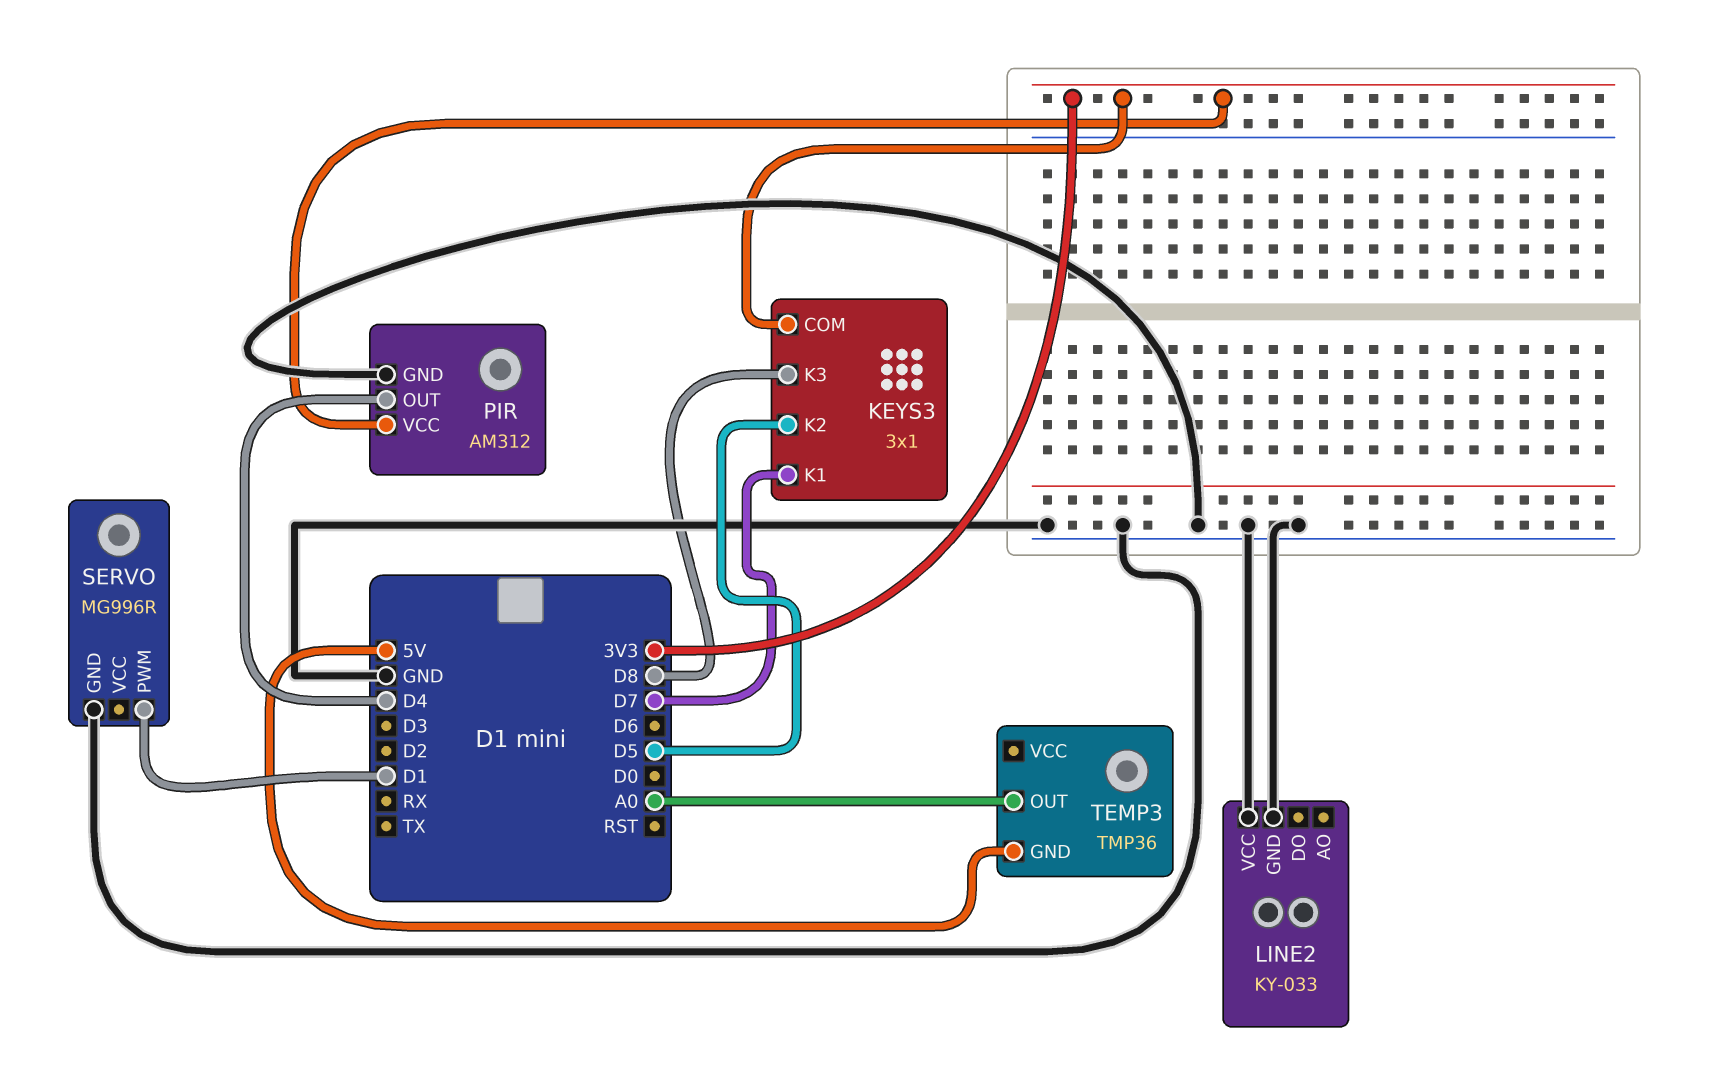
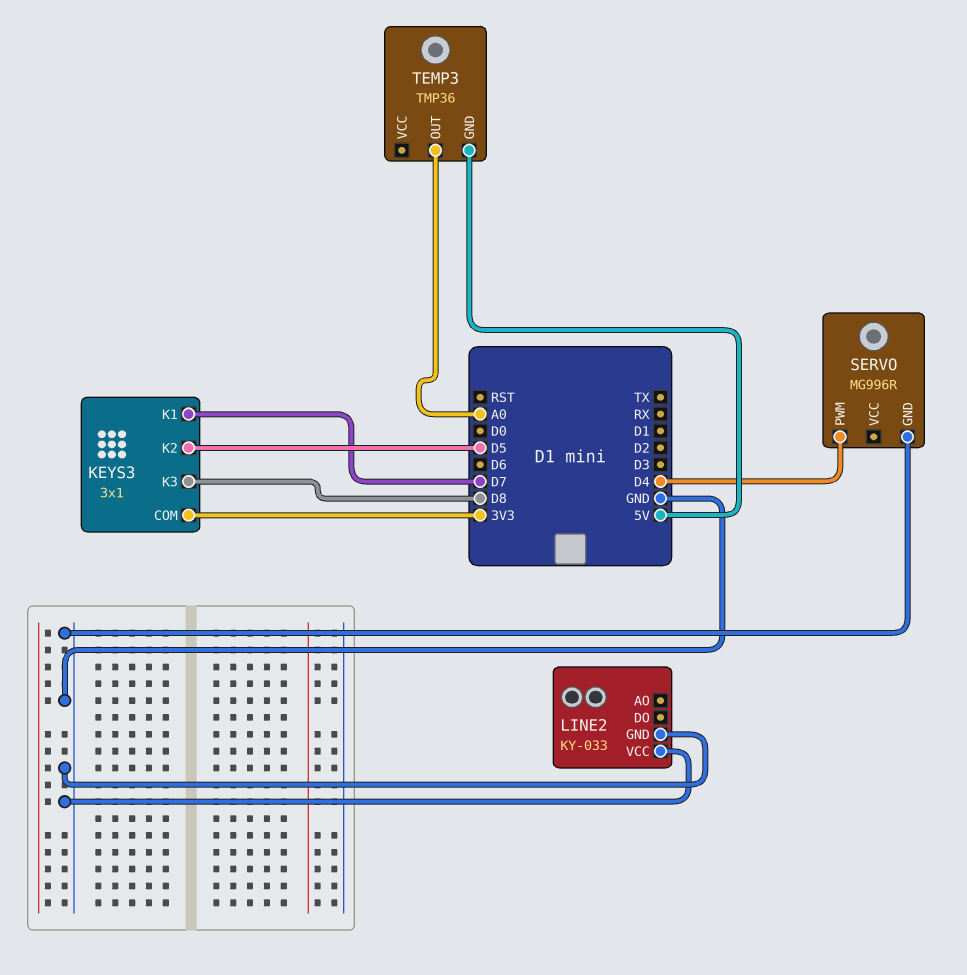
PIR: AM312 -> none
PIR pin GND: GND -> none
PIR pin OUT: D4 -> none
PIR pin VCC: 3V3 -> none
SERVO pin PWM: D1 -> D4

